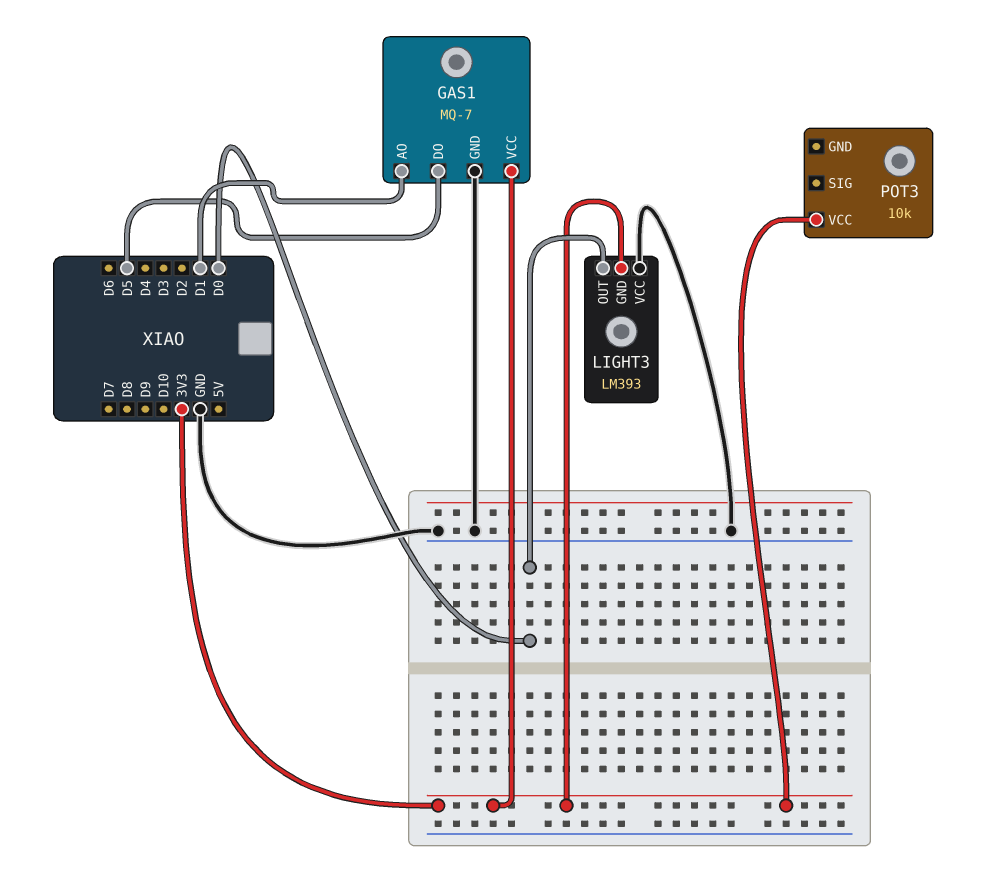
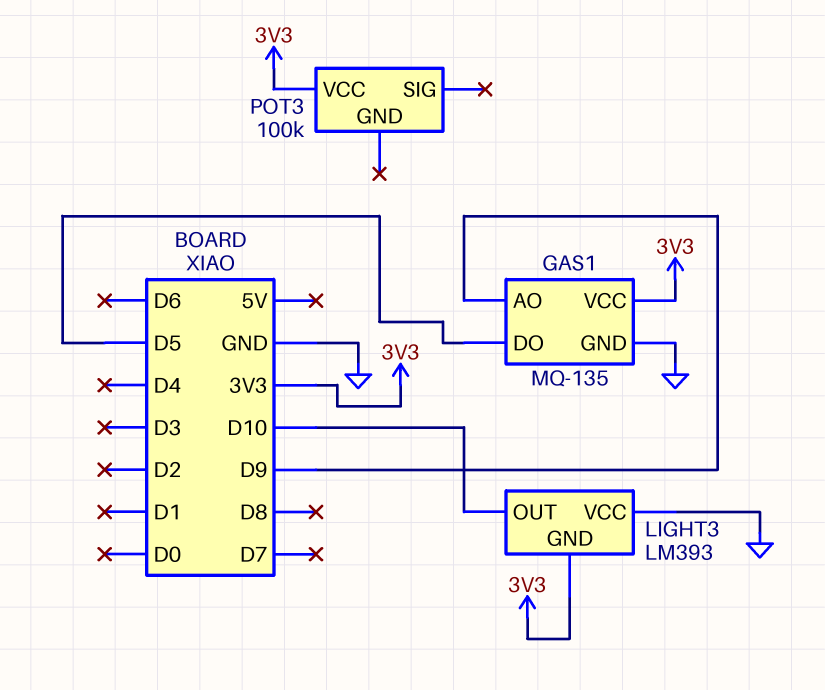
GAS1: MQ-7 -> MQ-135
GAS1 pin AO: D1 -> D9
LIGHT3 pin OUT: D0 -> D10
POT3: 10k -> 100k

